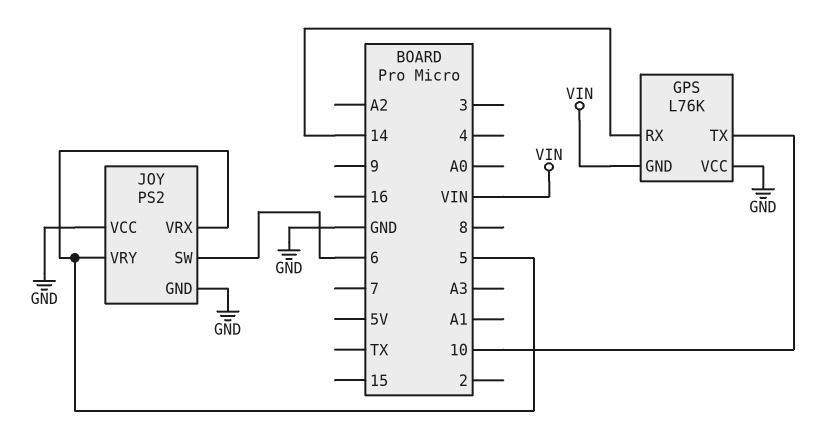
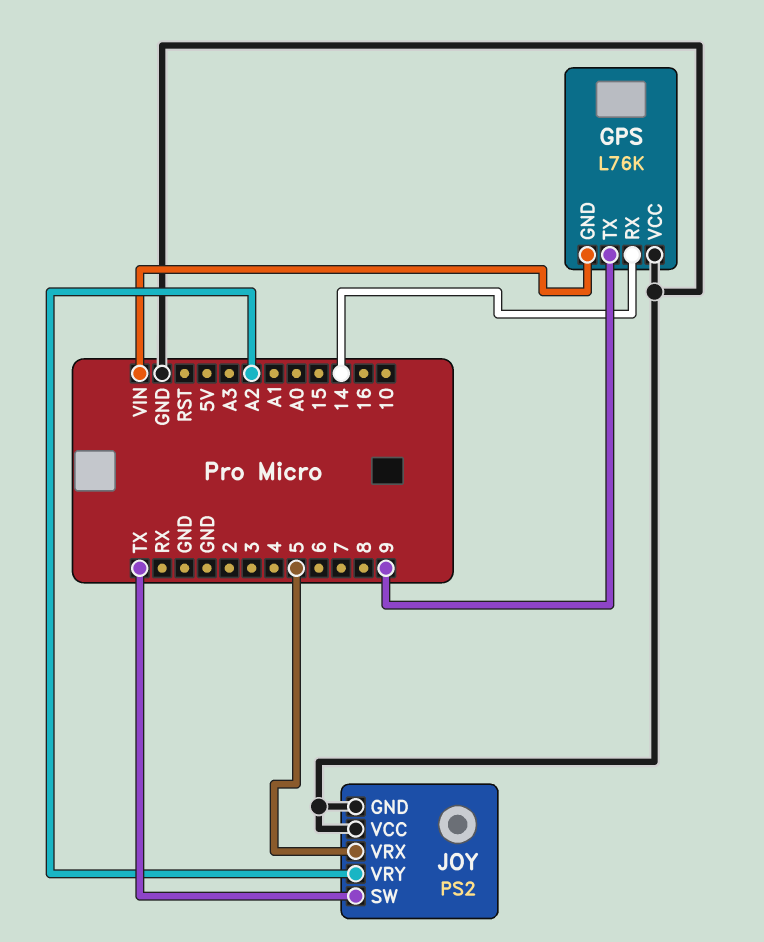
GPS pin TX: 10 -> 9
JOY pin SW: 6 -> TX
JOY pin VRY: 5 -> A2

